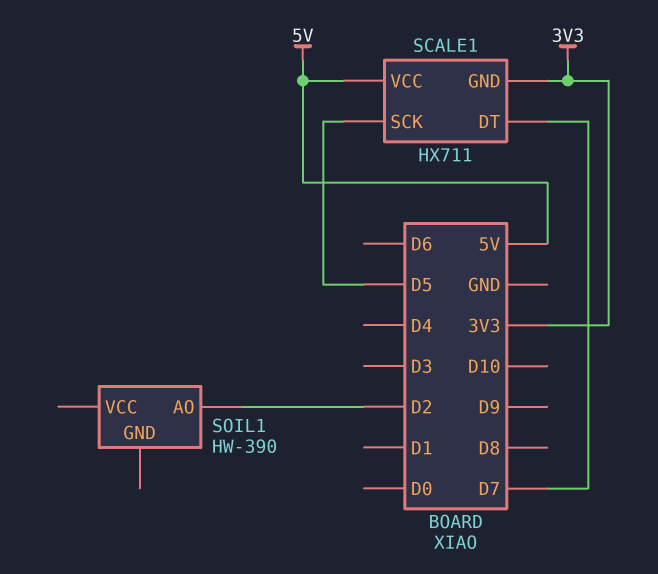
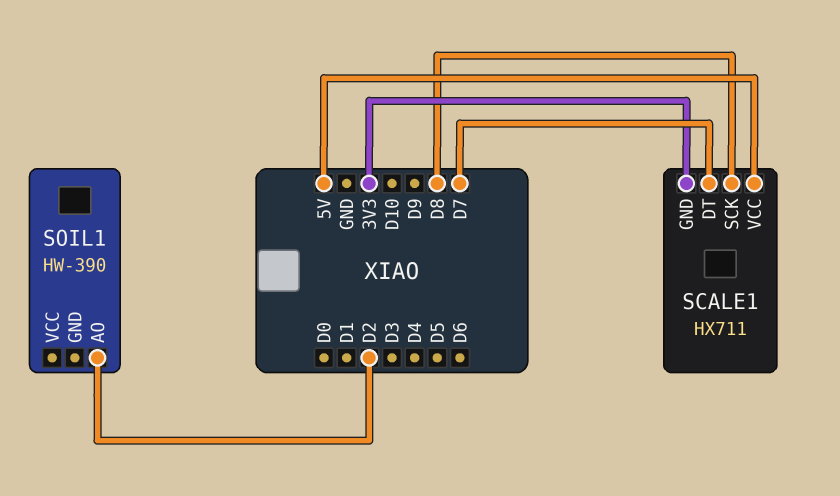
SCALE1 pin SCK: D5 -> D8

